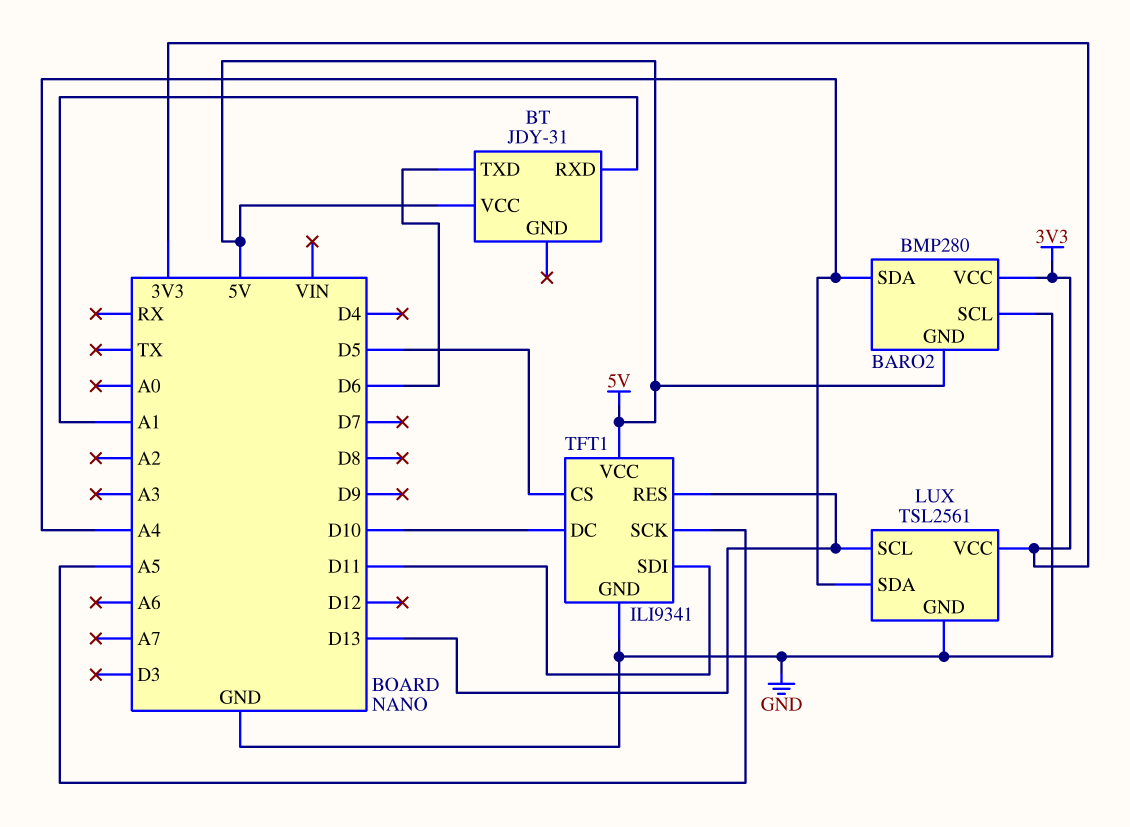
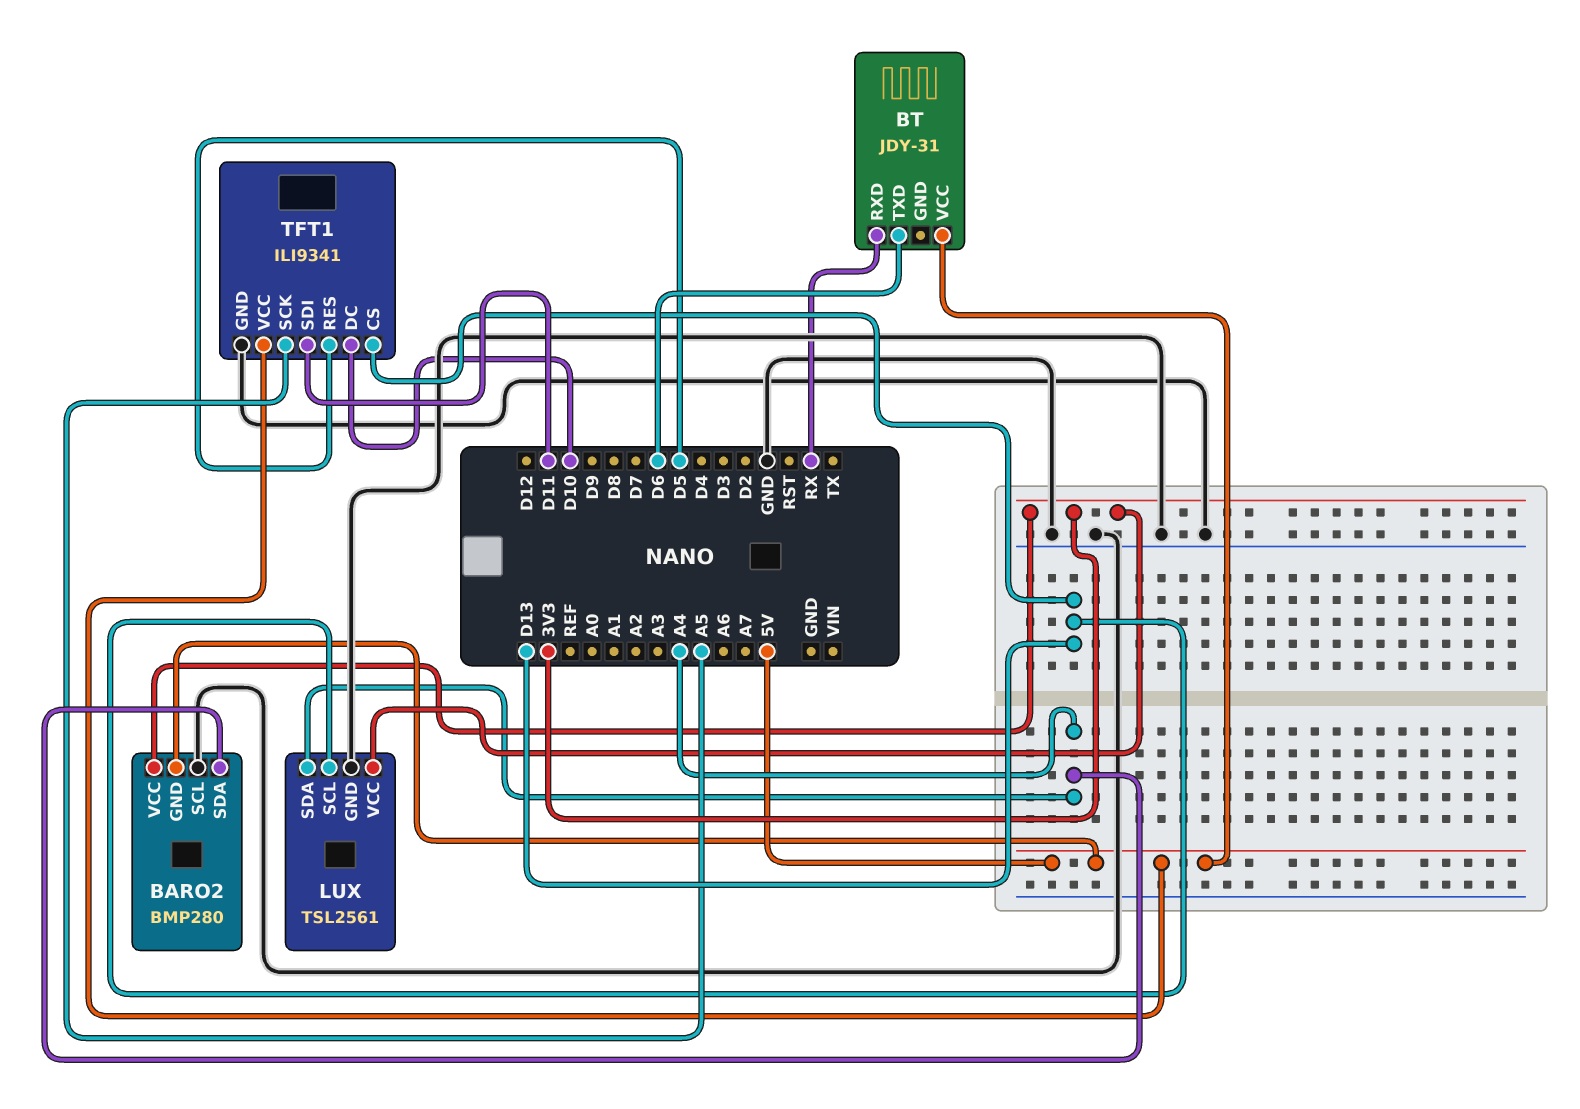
BT pin RXD: A1 -> RX
TFT1 pin CS: D5 -> D13
TFT1 pin RES: D13 -> D5

